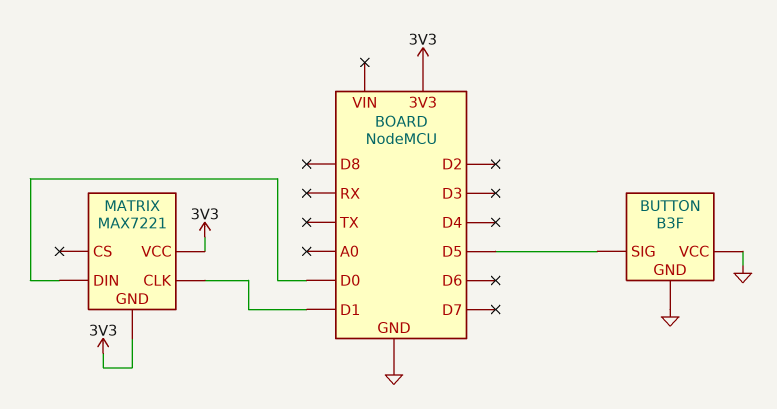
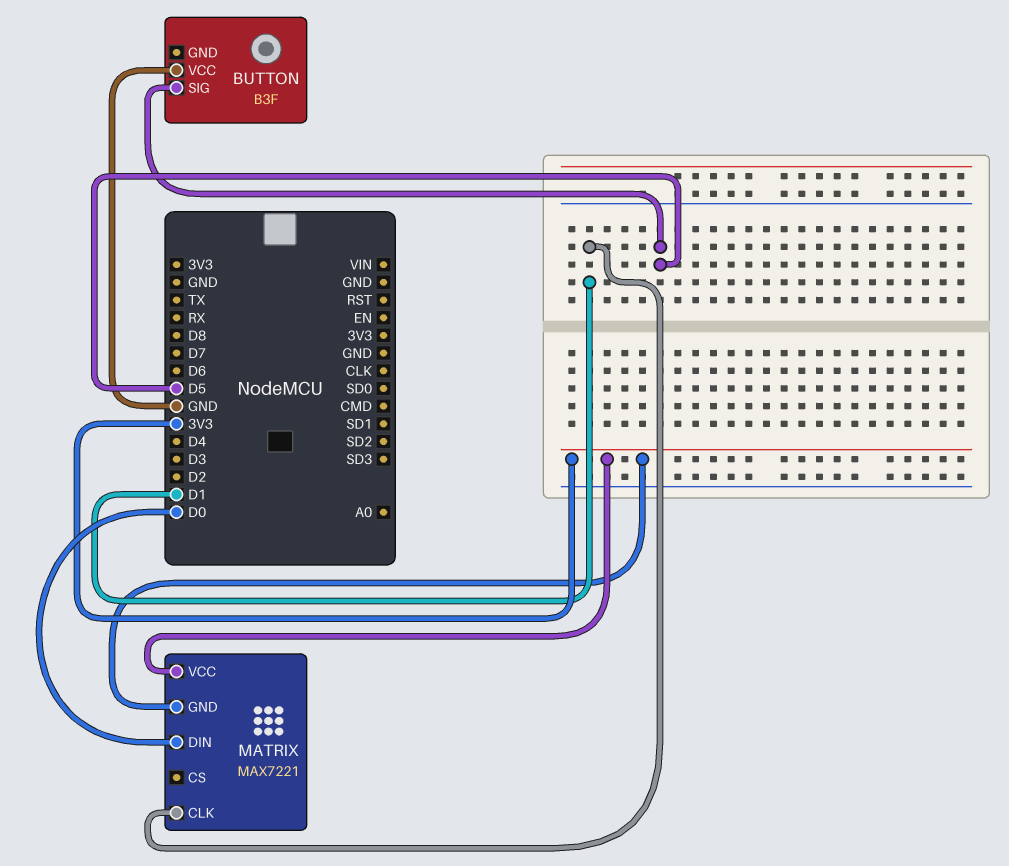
BUTTON pin GND: GND -> none

